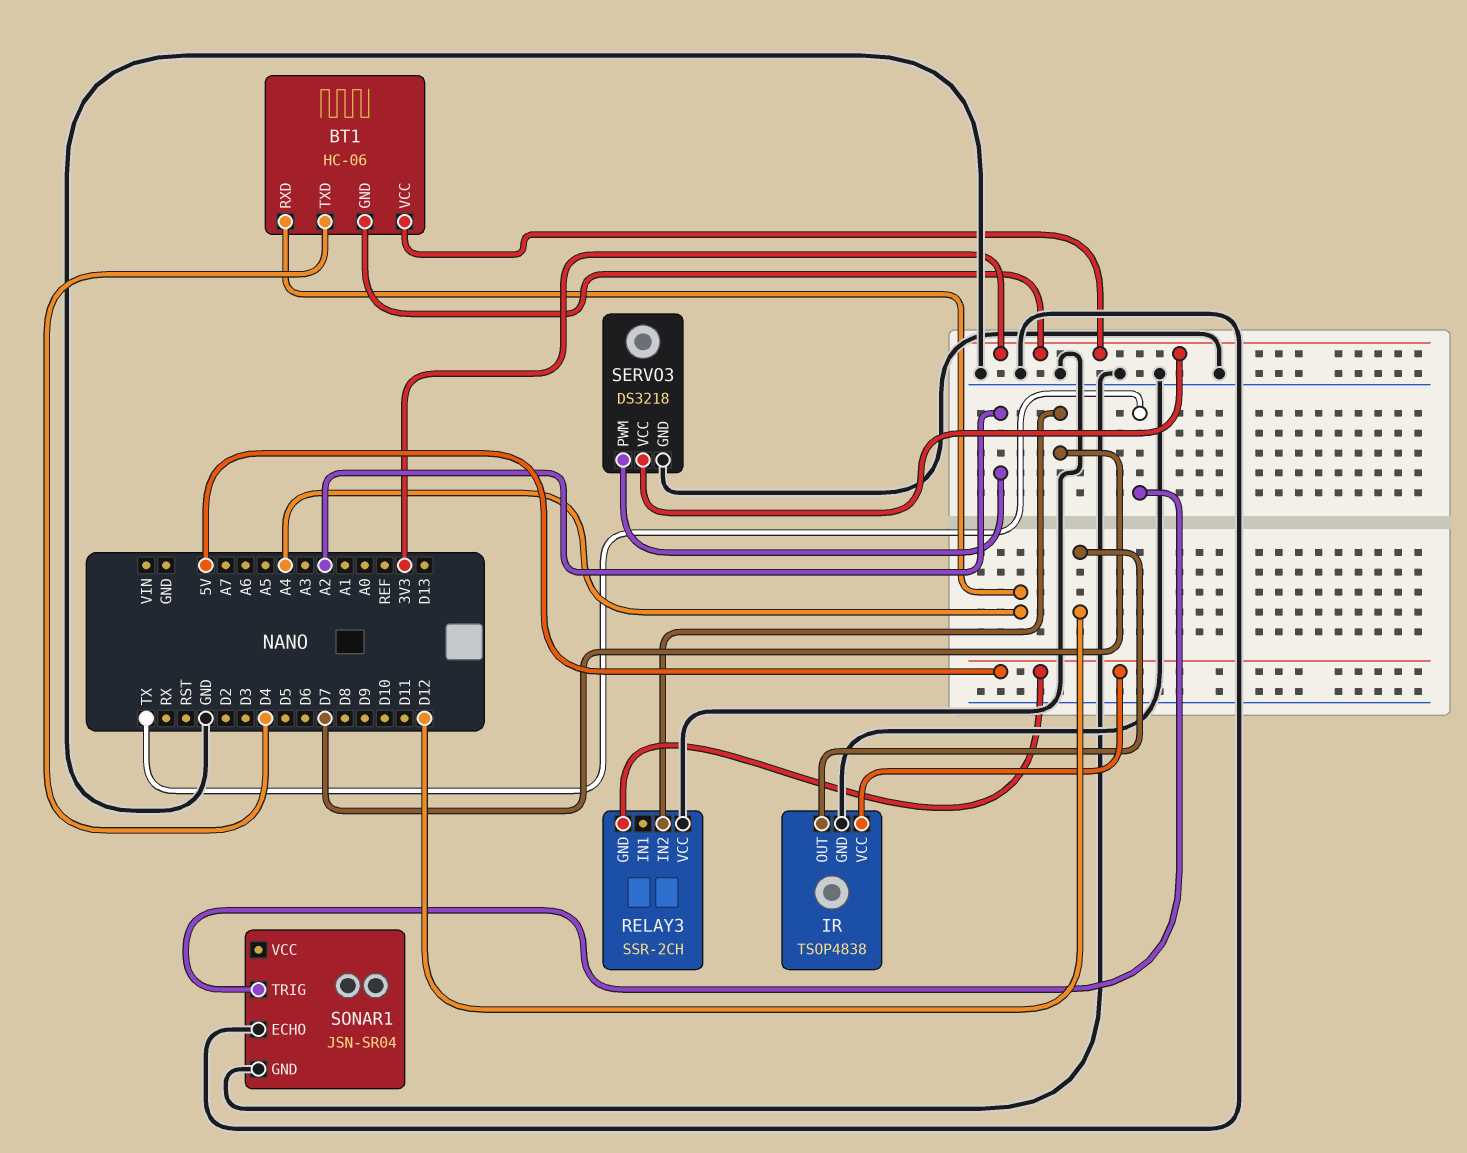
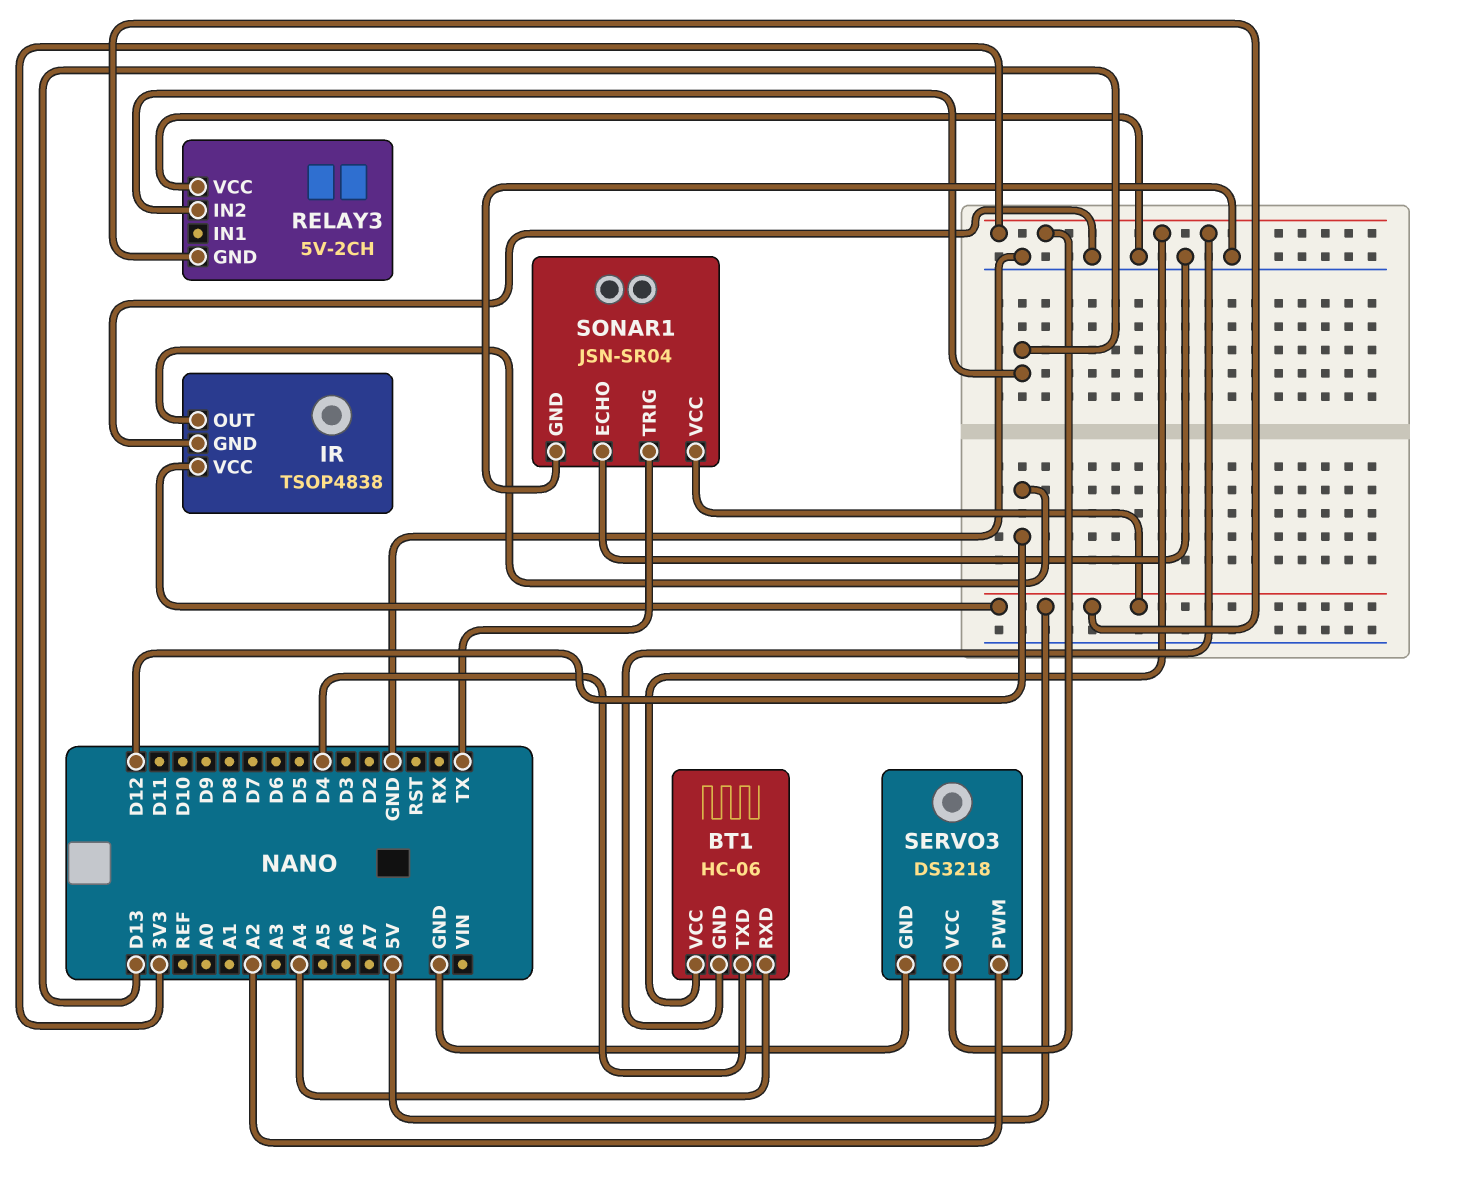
RELAY3: SSR-2CH -> 5V-2CH
RELAY3 pin IN2: D7 -> D13
SONAR1 pin VCC: none -> 5V

